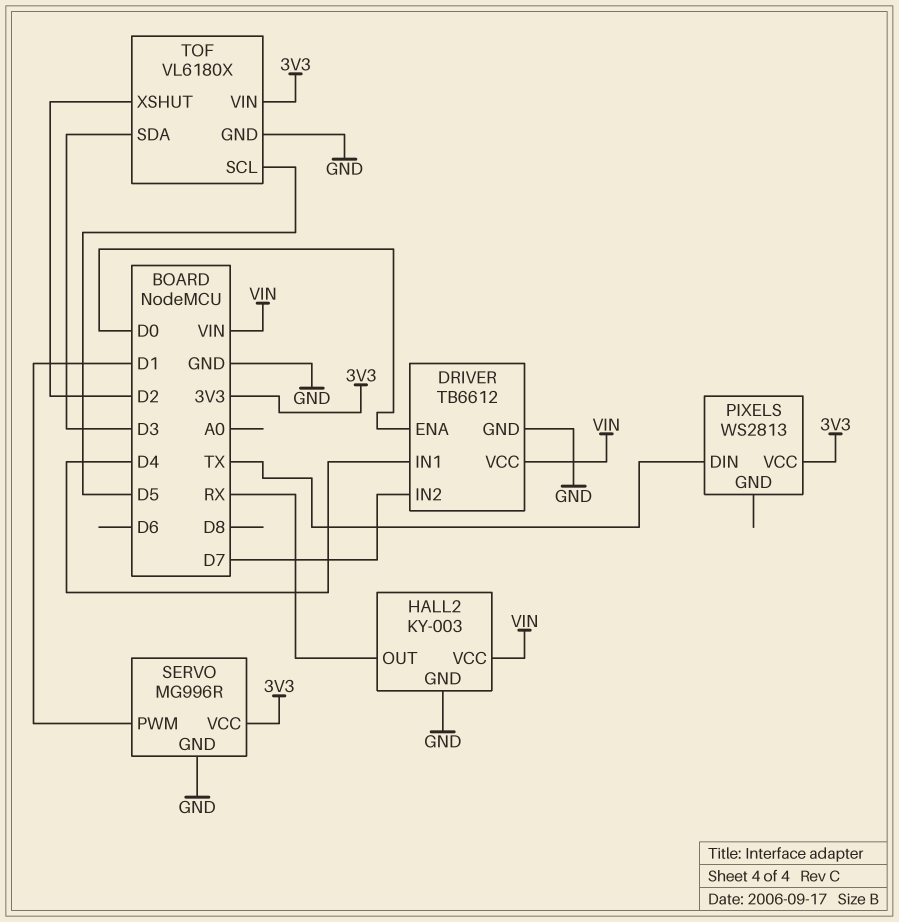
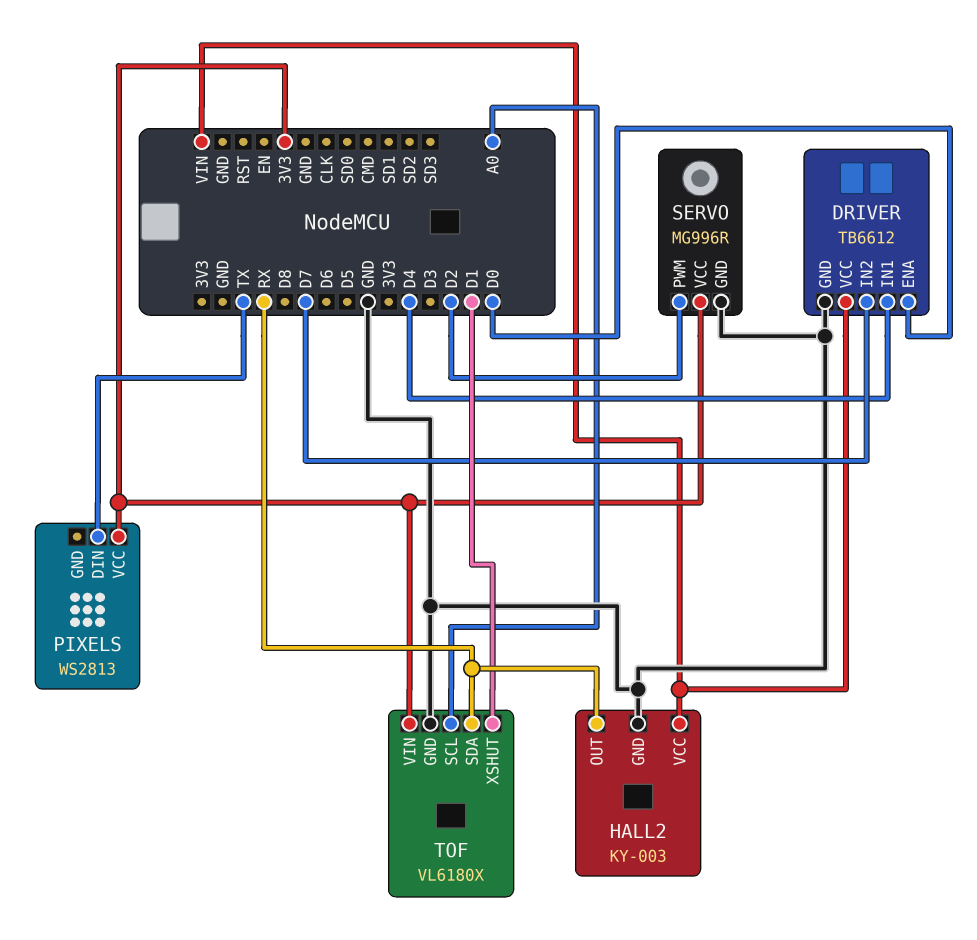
SERVO pin PWM: D1 -> D2
TOF pin SCL: D5 -> A0
TOF pin SDA: D3 -> RX
TOF pin XSHUT: D2 -> D1

